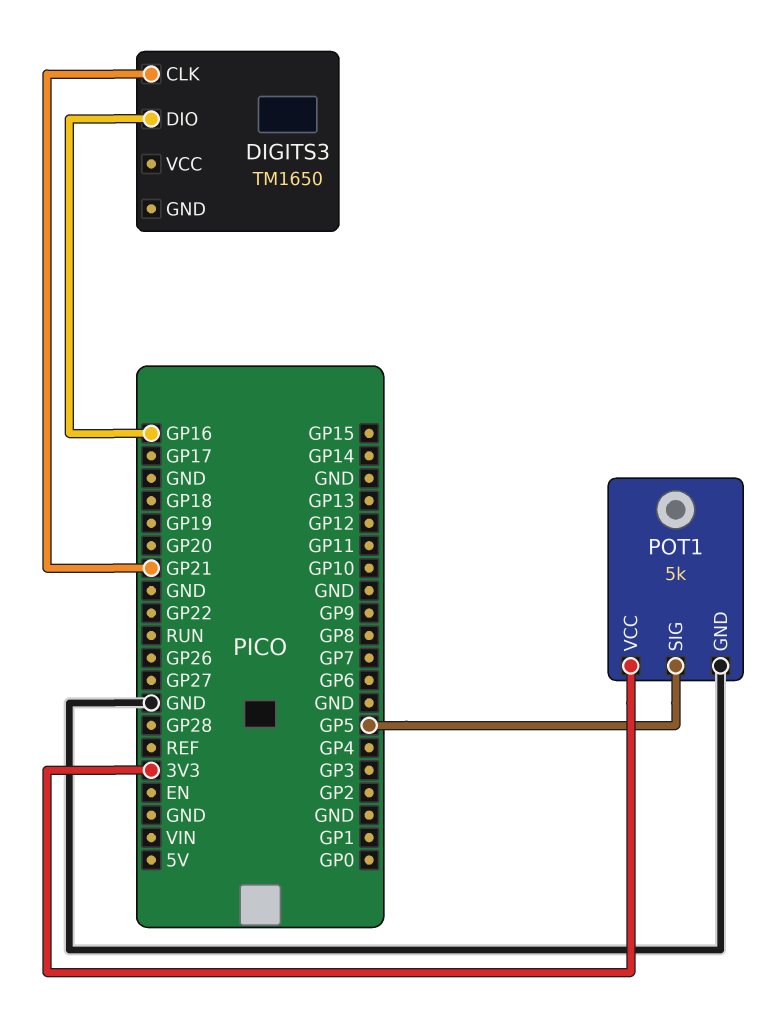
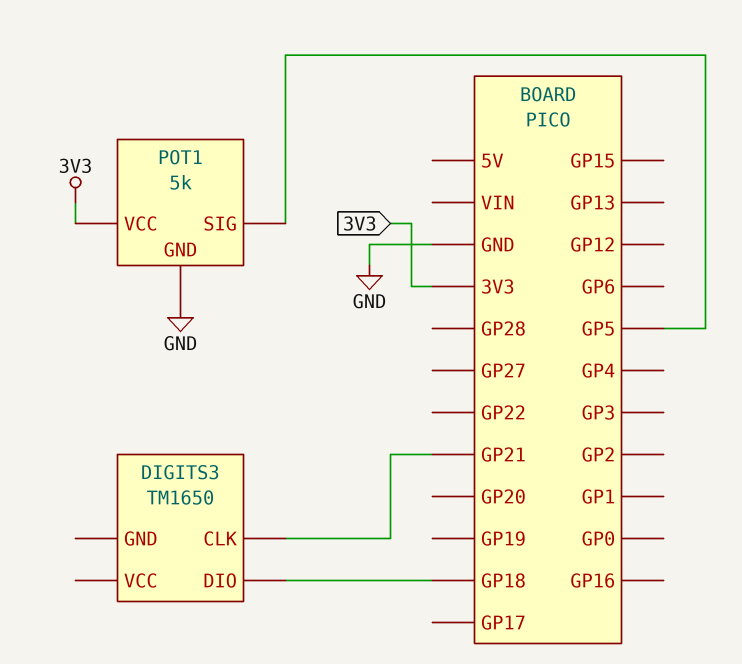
DIGITS3 pin DIO: GP16 -> GP18

